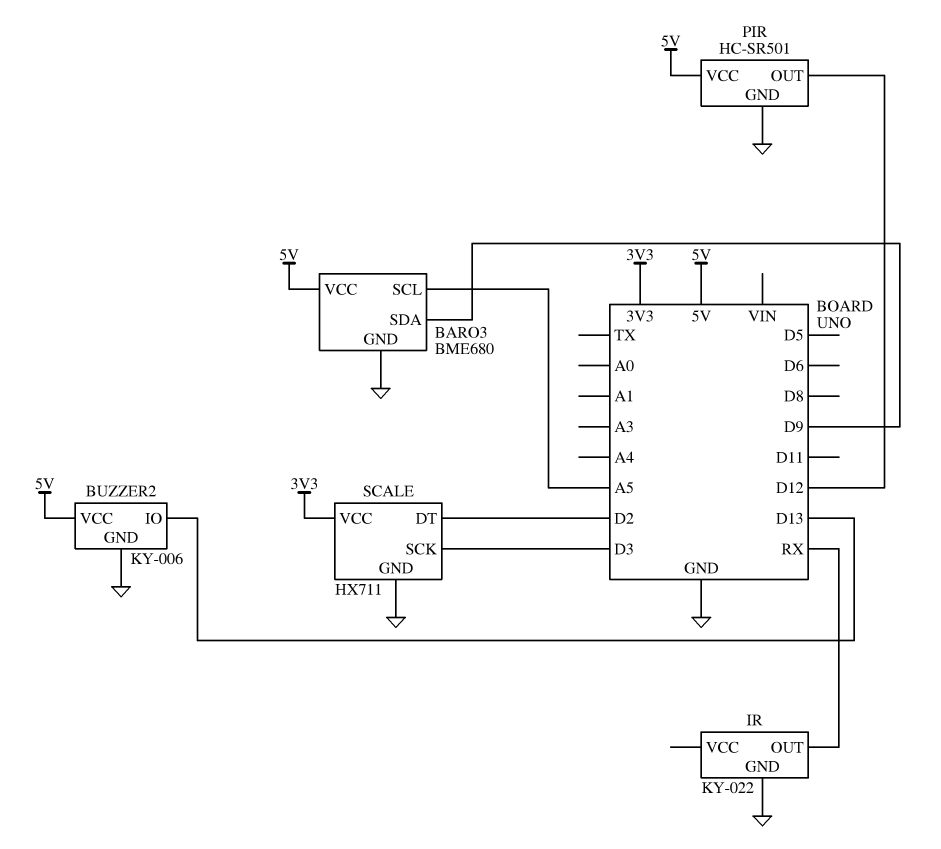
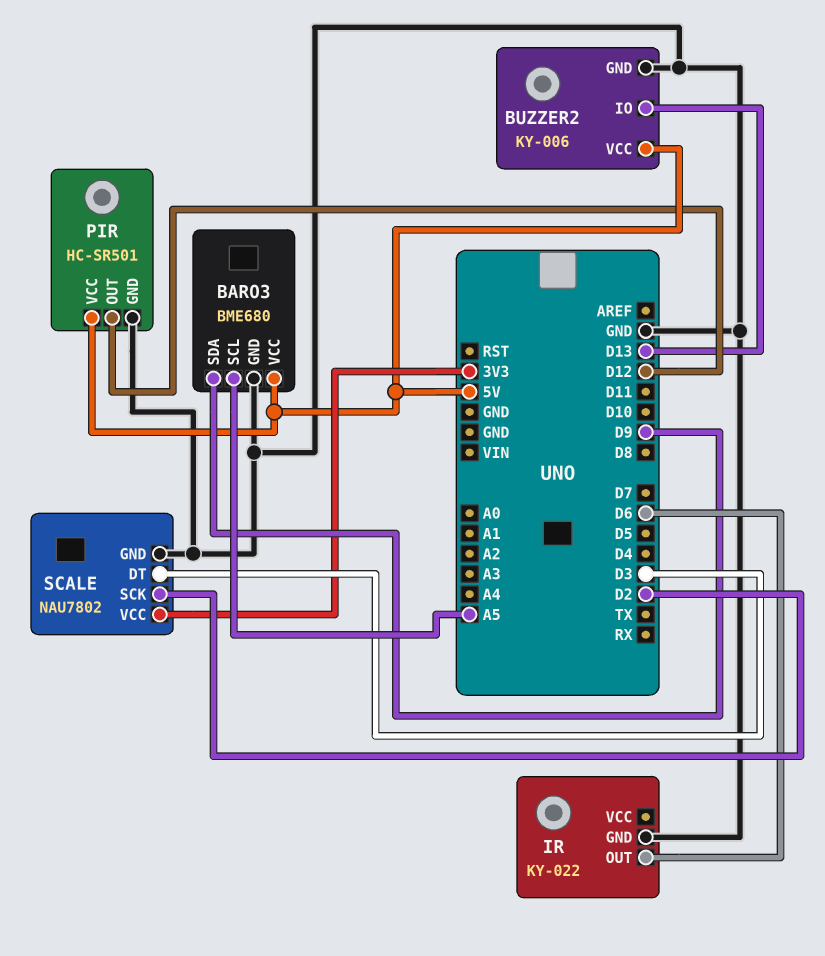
IR pin OUT: RX -> D6
SCALE: HX711 -> NAU7802
SCALE pin DT: D2 -> D3
SCALE pin SCK: D3 -> D2

